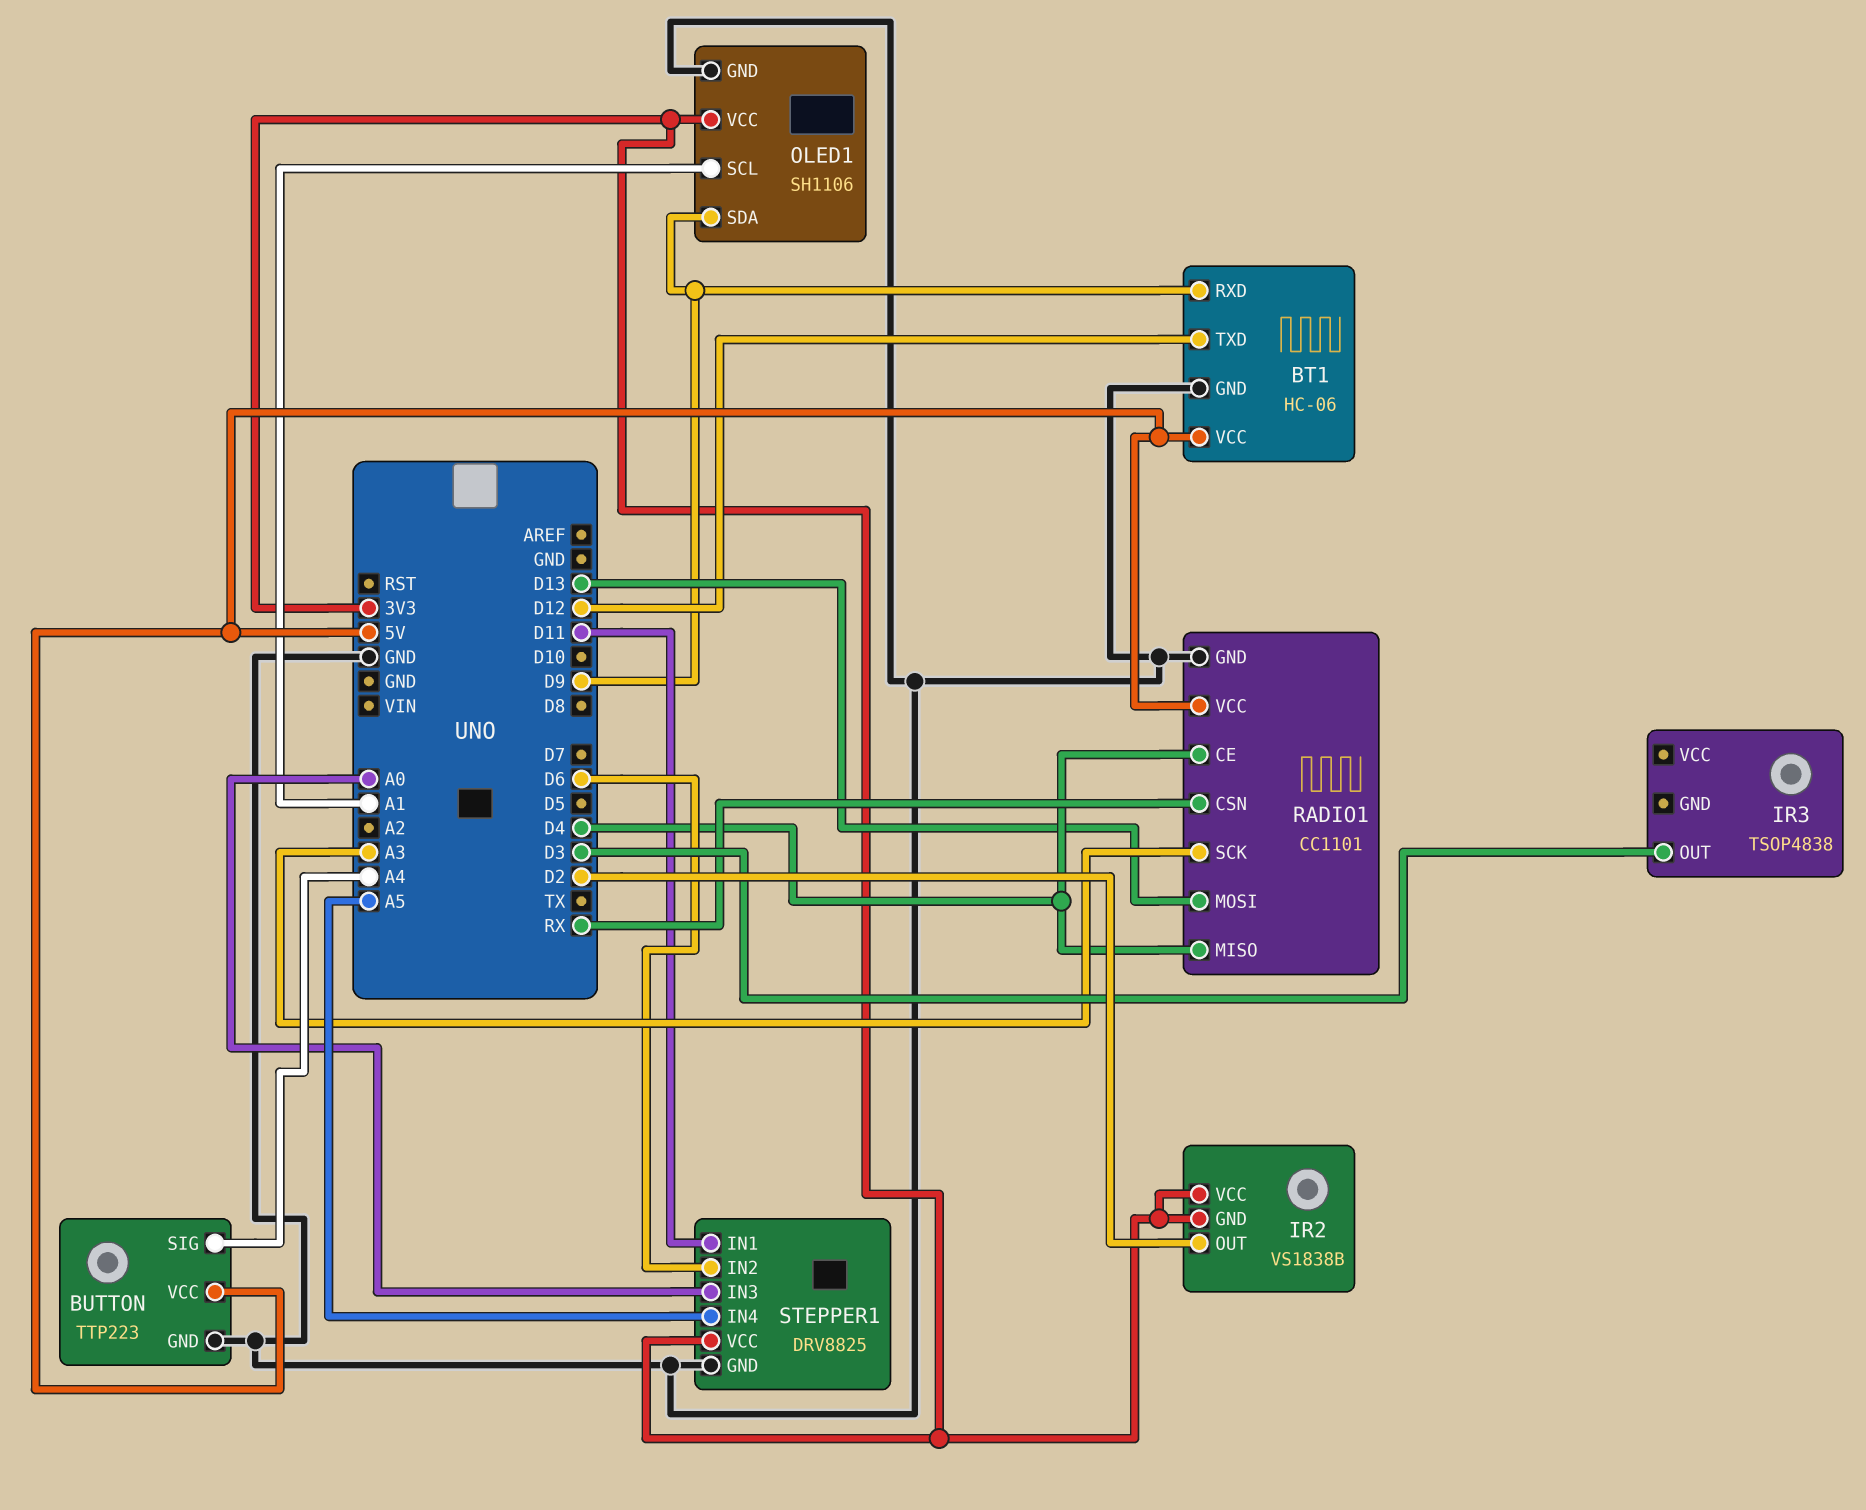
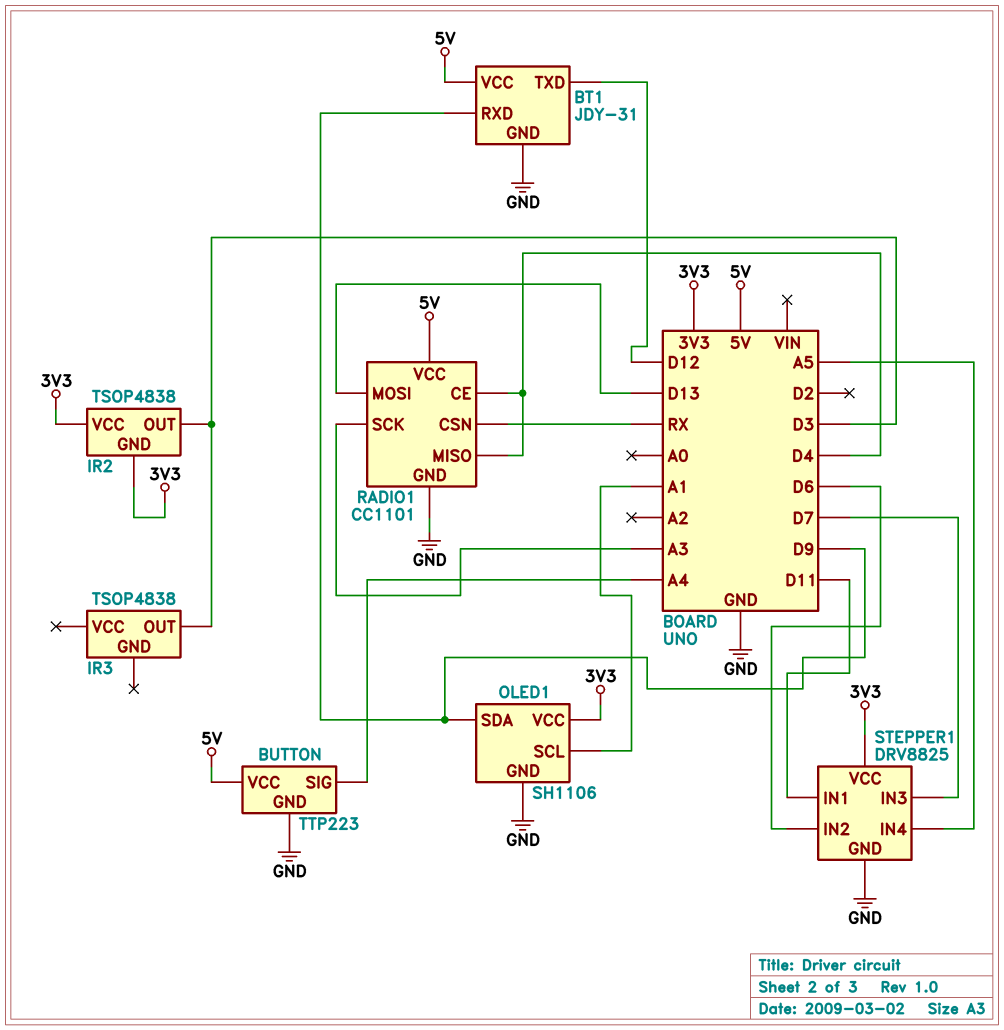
BT1: HC-06 -> JDY-31
IR2: VS1838B -> TSOP4838
IR2 pin OUT: D2 -> D3
STEPPER1 pin IN3: A0 -> D7

